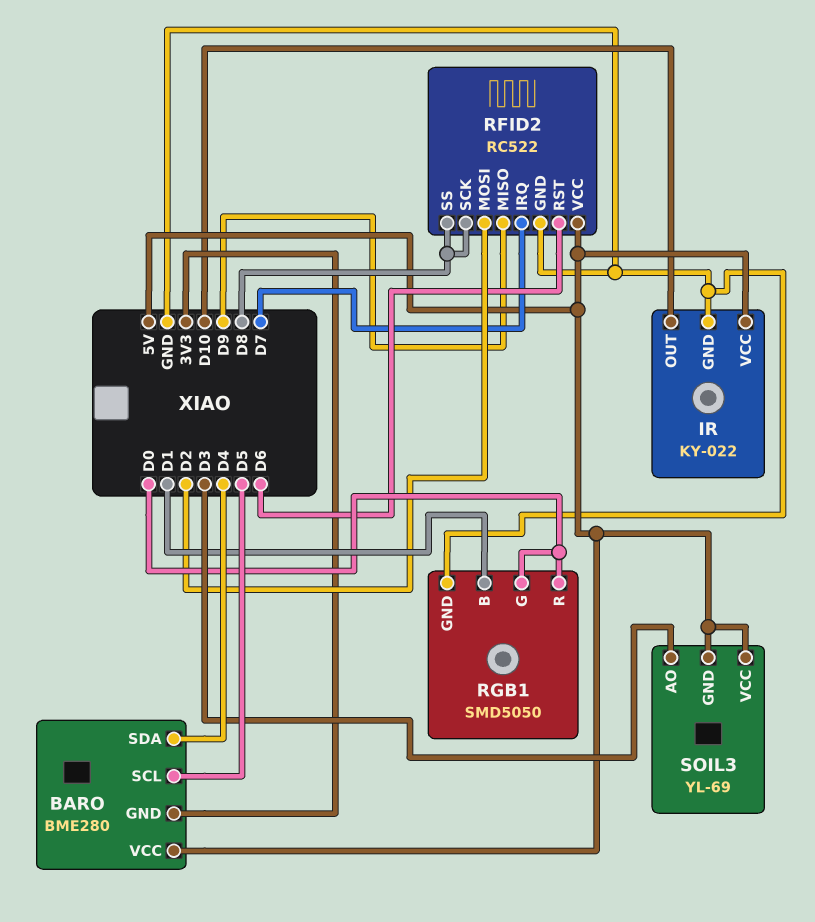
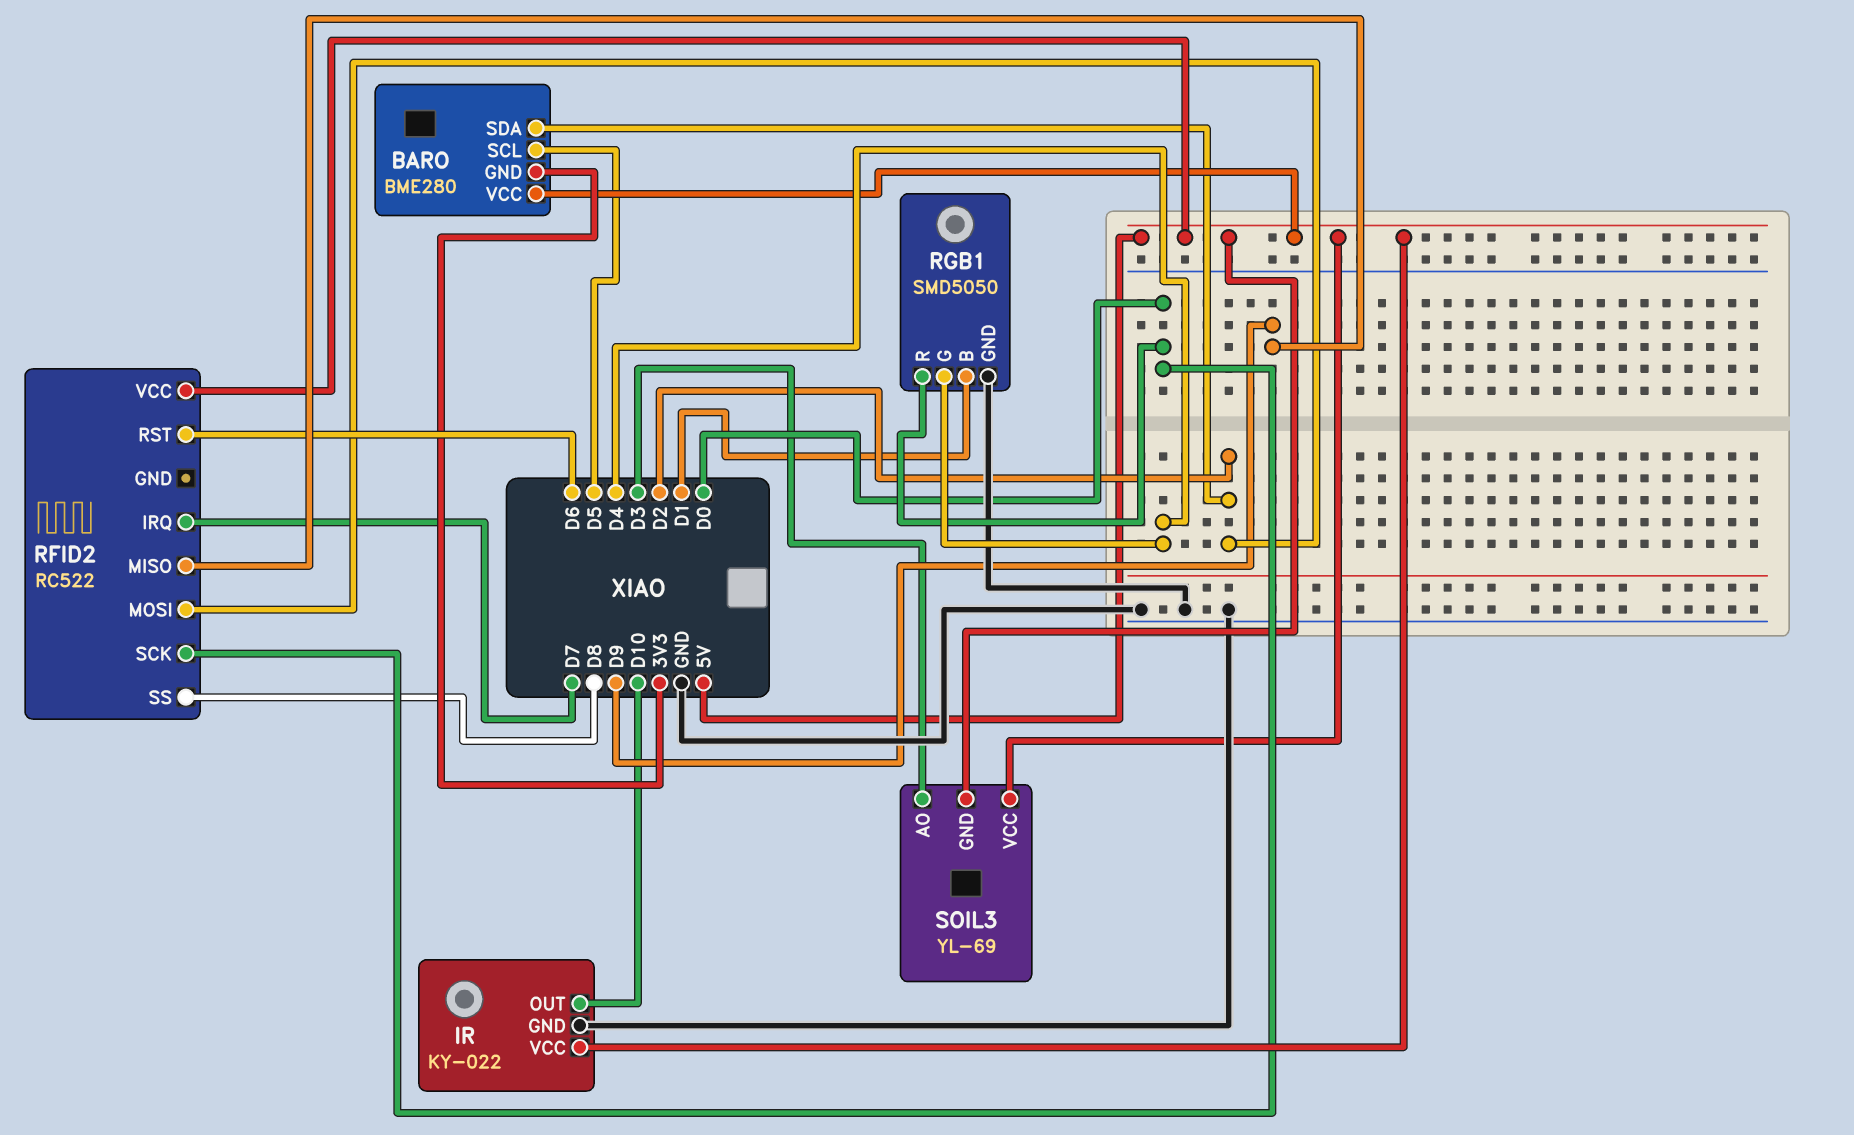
BARO pin SDA: D4 -> D2
RFID2 pin GND: GND -> none
RFID2 pin SCK: D8 -> D0
RGB1 pin G: D0 -> D4

